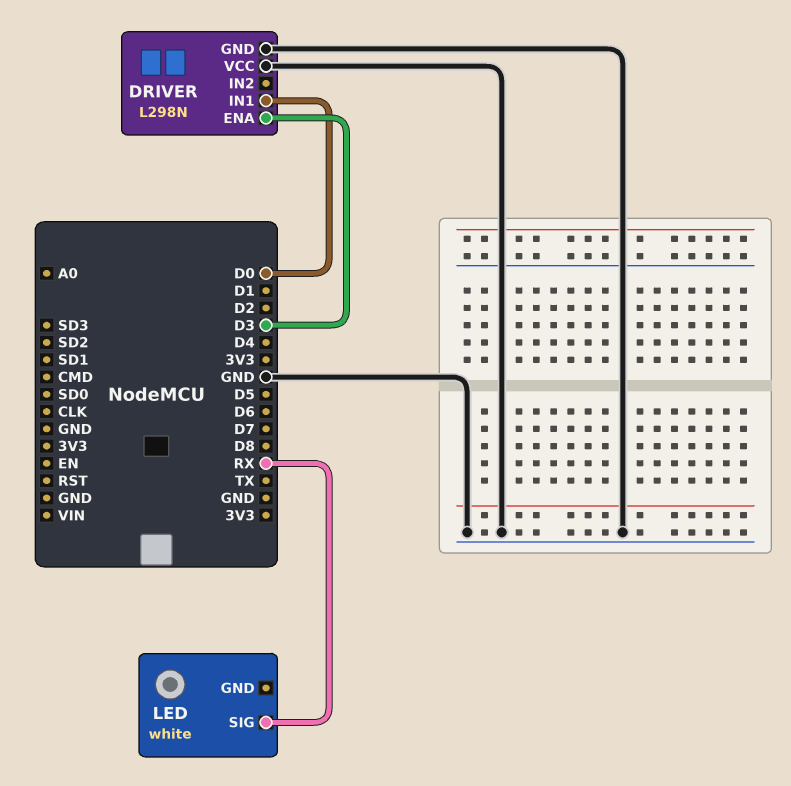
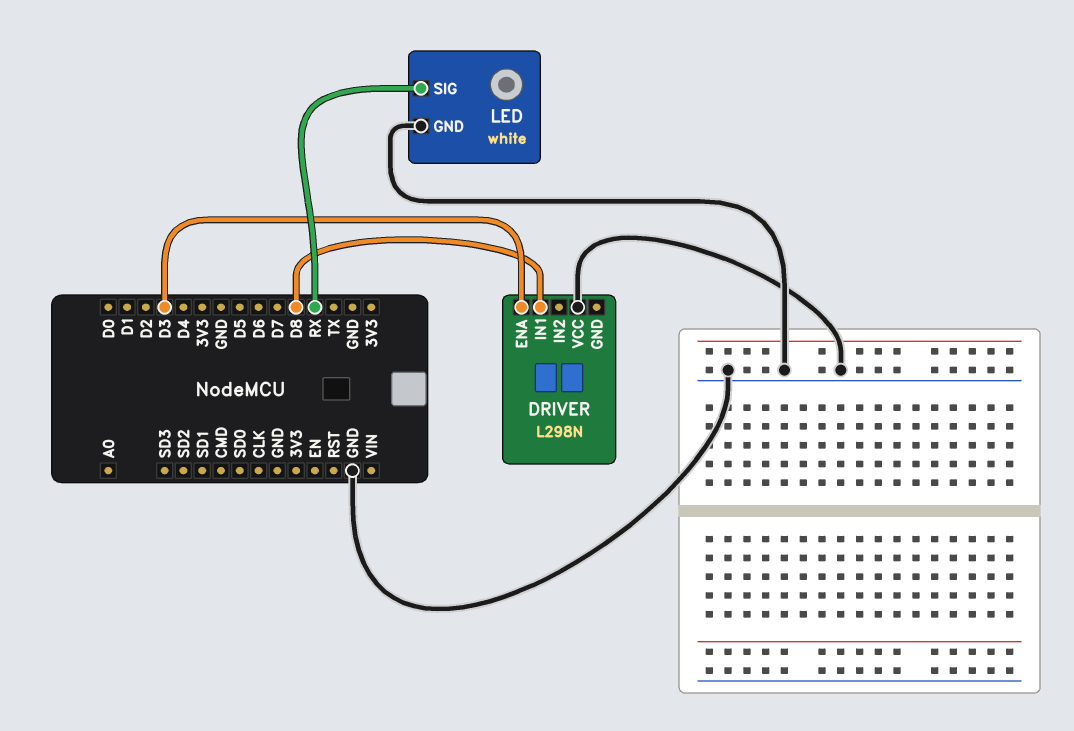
DRIVER pin GND: GND -> none
DRIVER pin IN1: D0 -> D8
LED pin GND: none -> GND

